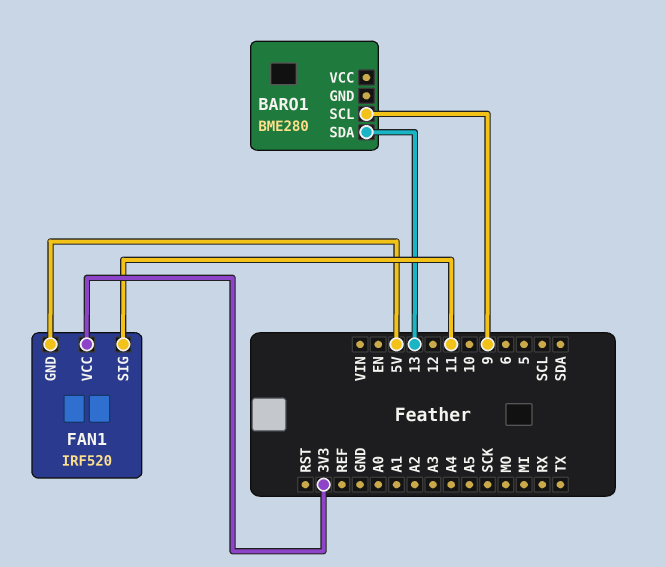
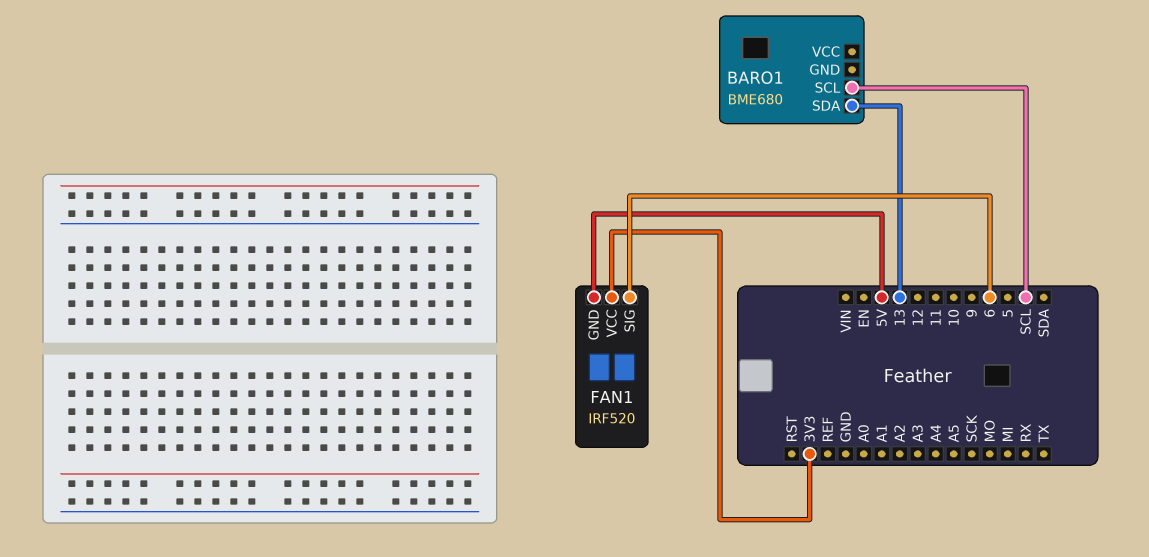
BARO1: BME280 -> BME680
BARO1 pin SCL: 9 -> SCL
FAN1 pin SIG: 11 -> 6

